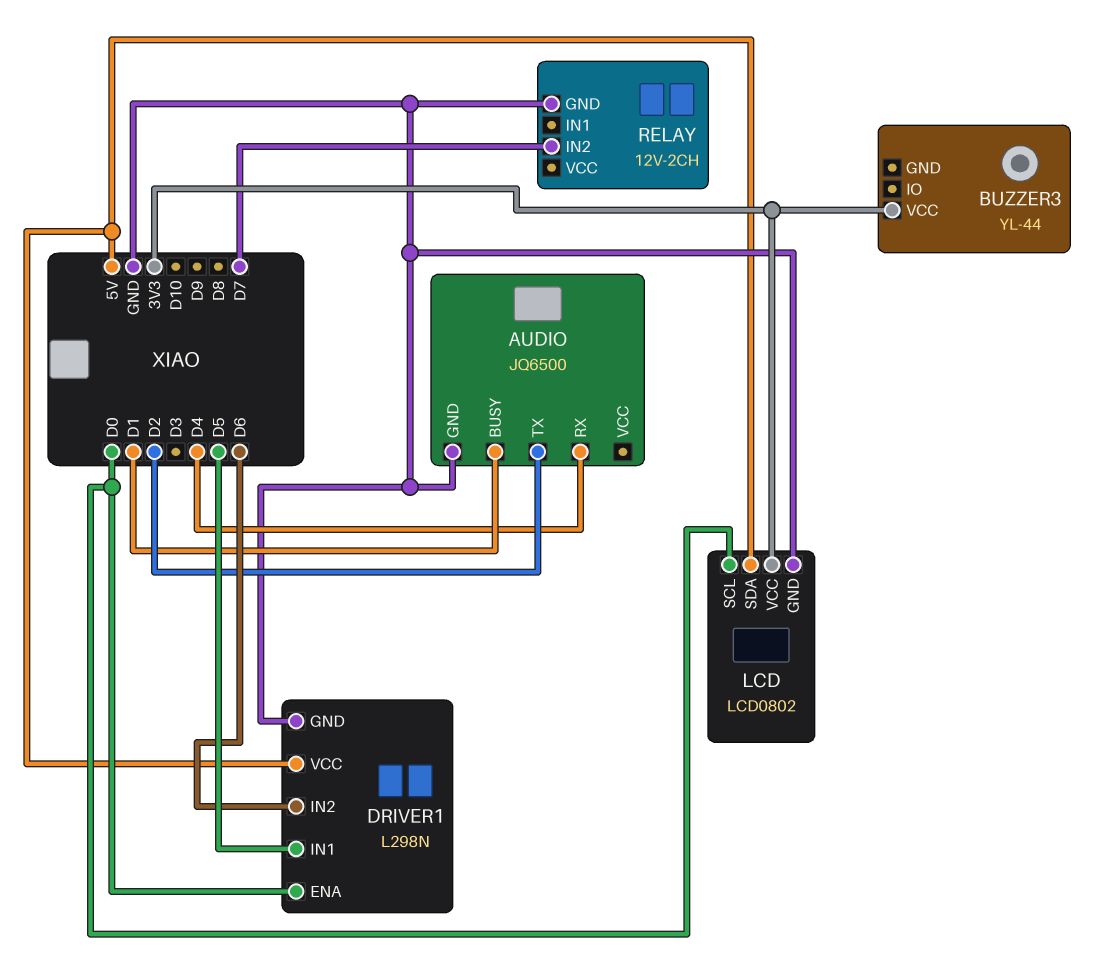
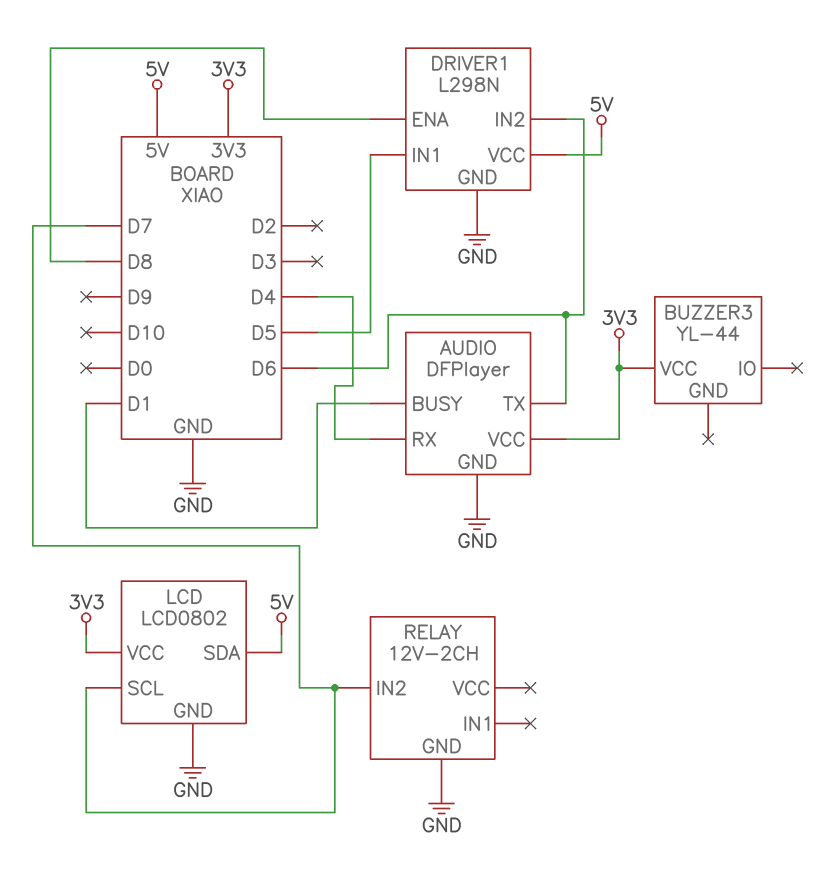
AUDIO: JQ6500 -> DFPlayer
AUDIO pin TX: D2 -> D6
AUDIO pin VCC: none -> 3V3
DRIVER1 pin ENA: D0 -> D8
LCD pin SCL: D0 -> D7

